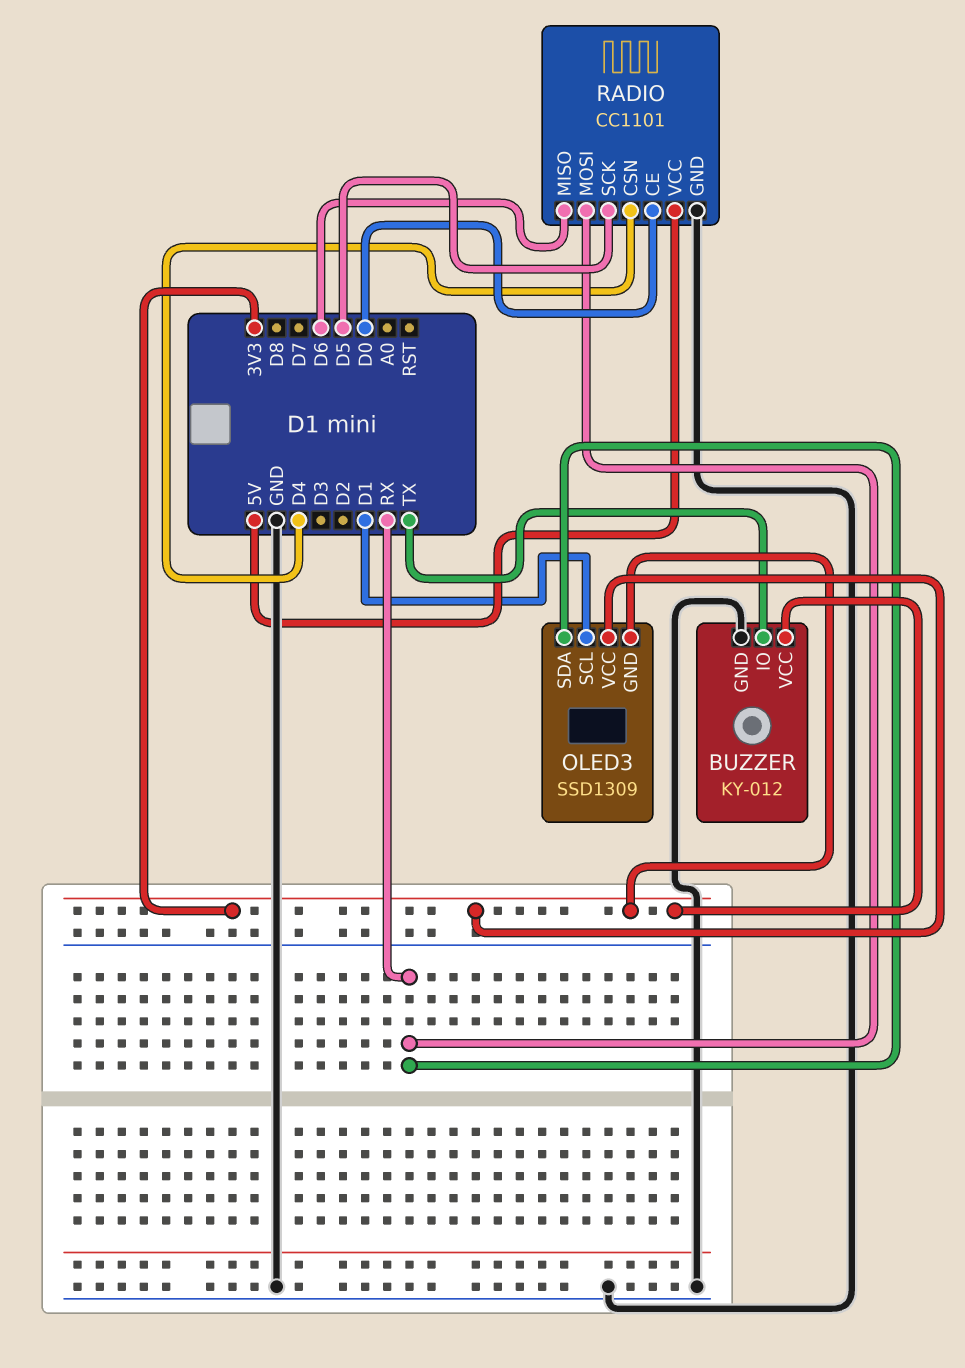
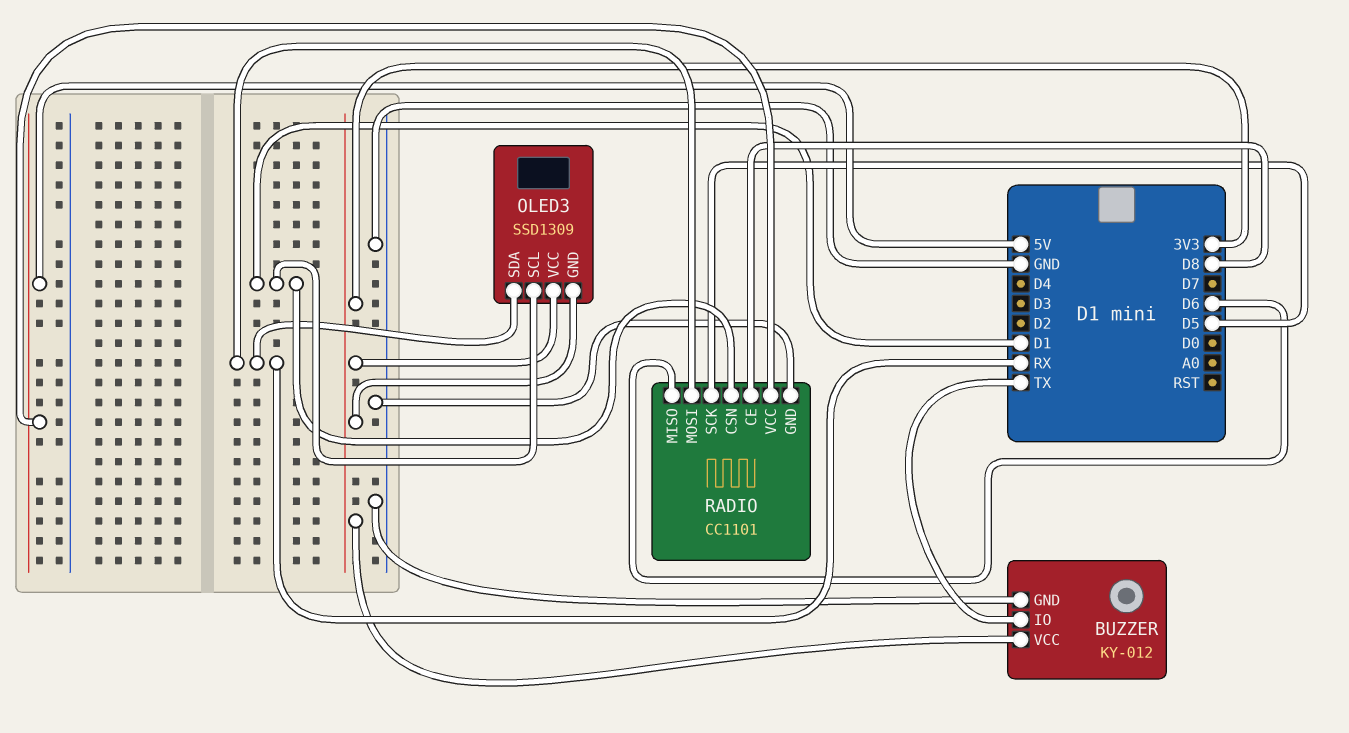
RADIO pin CE: D0 -> D8
RADIO pin CSN: D4 -> D1

